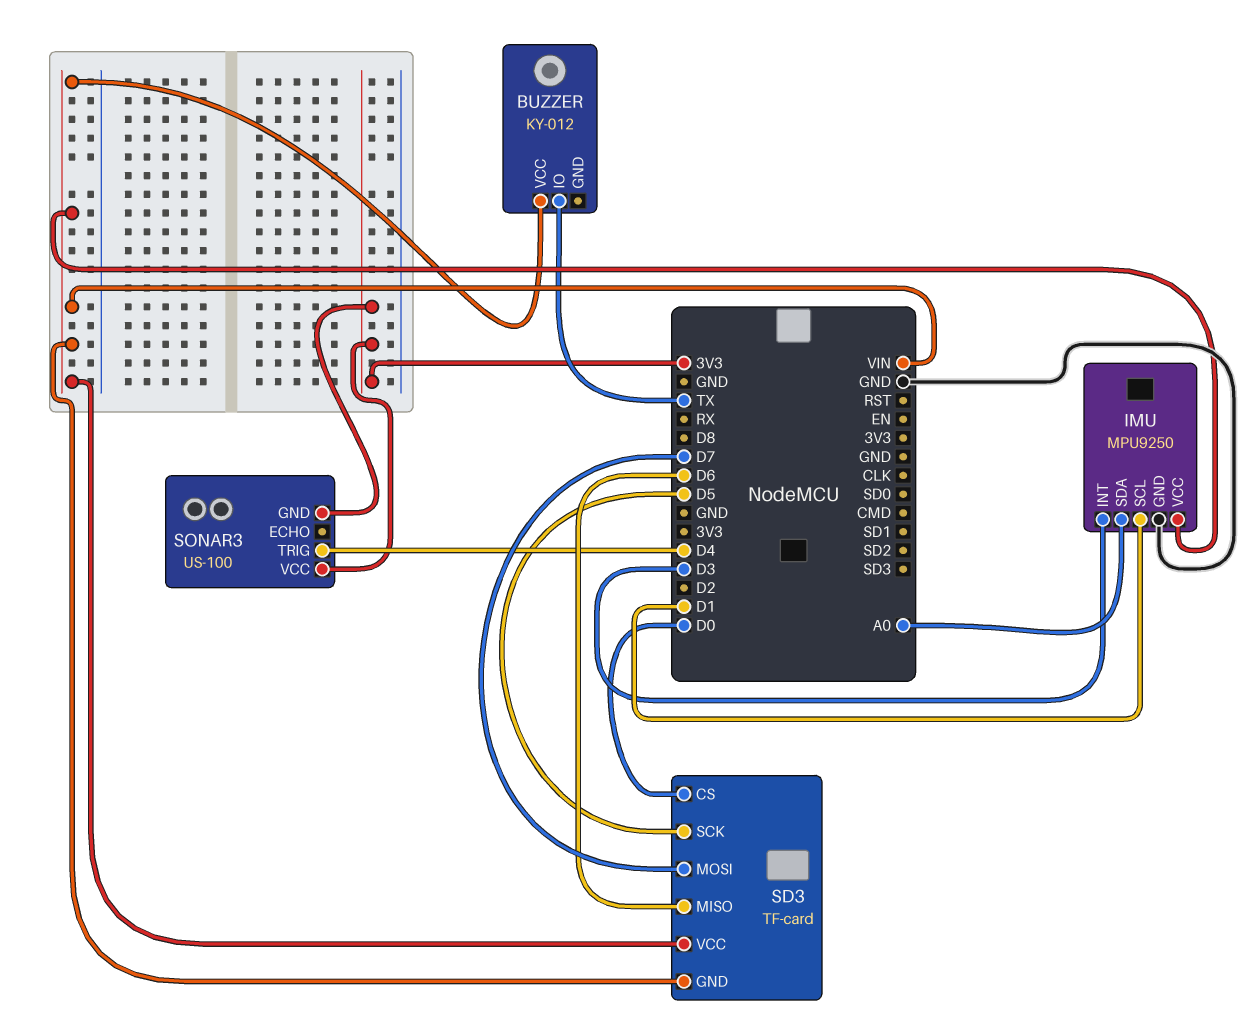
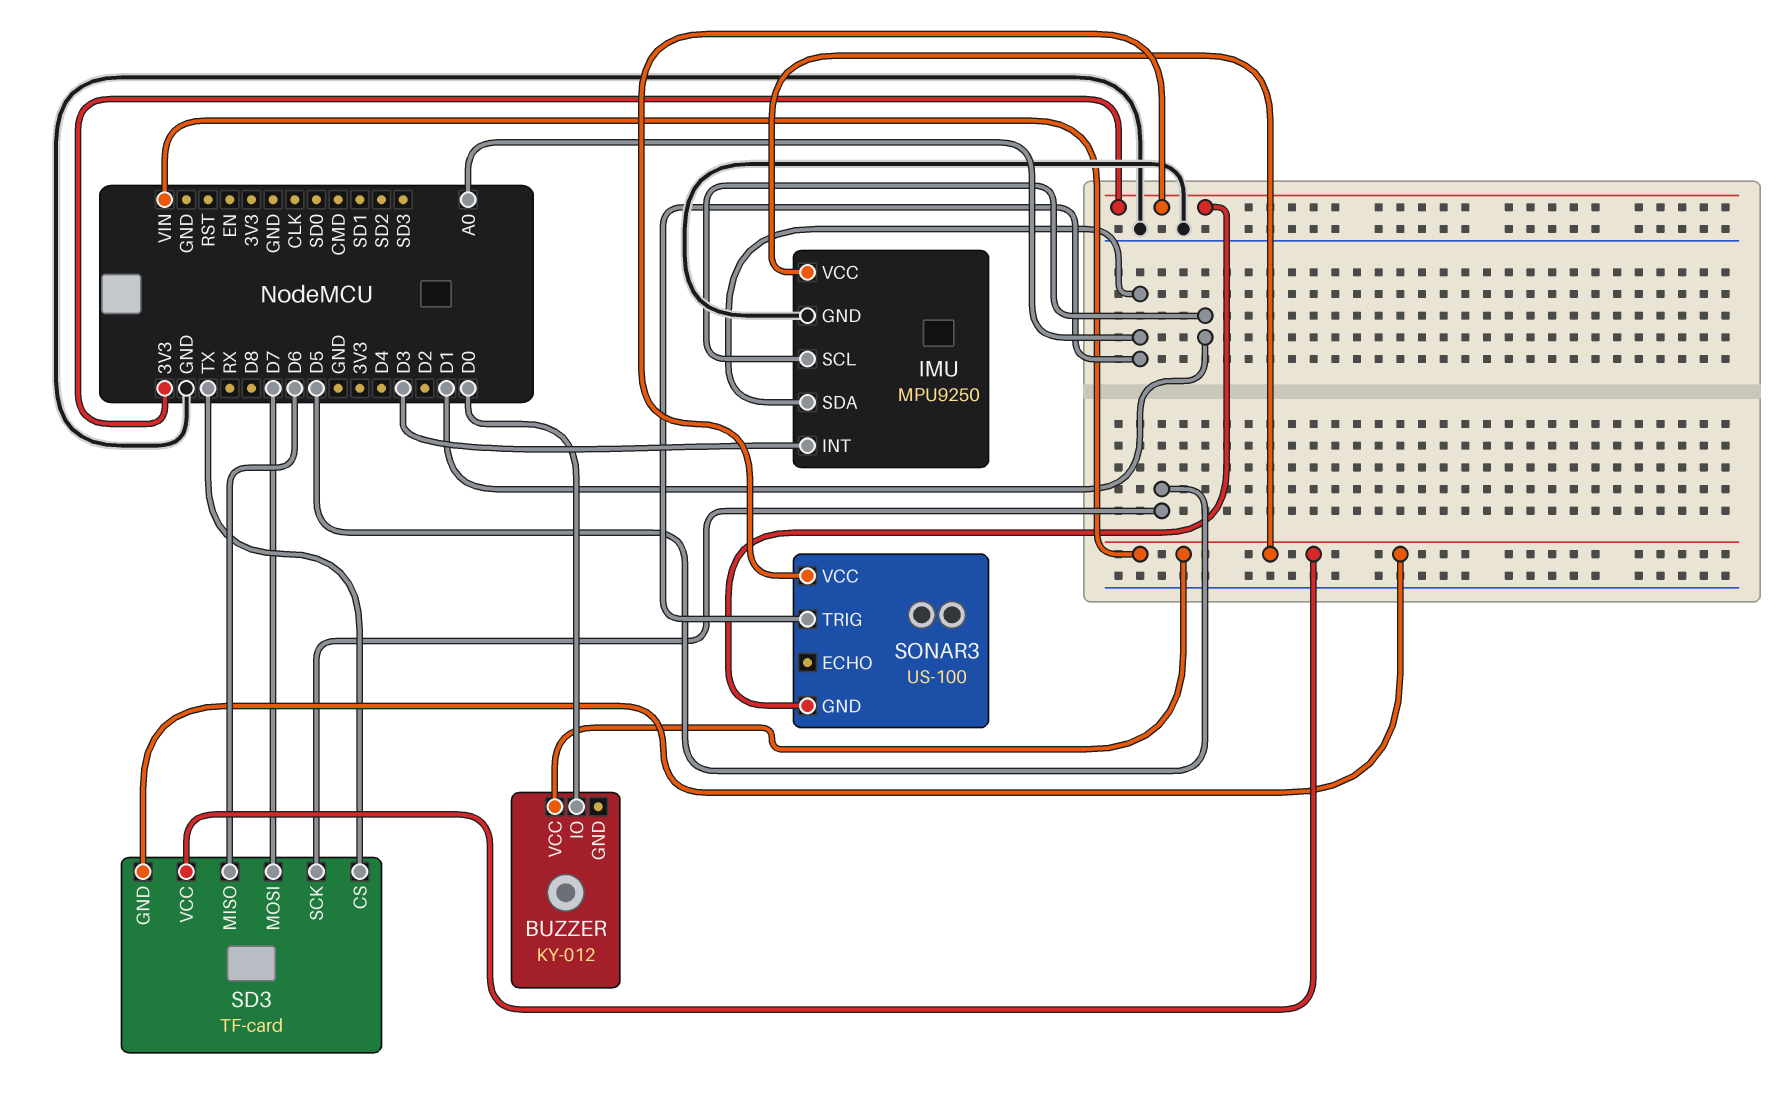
BUZZER pin IO: TX -> D0
SD3 pin CS: D0 -> TX
SONAR3 pin TRIG: D4 -> A0

